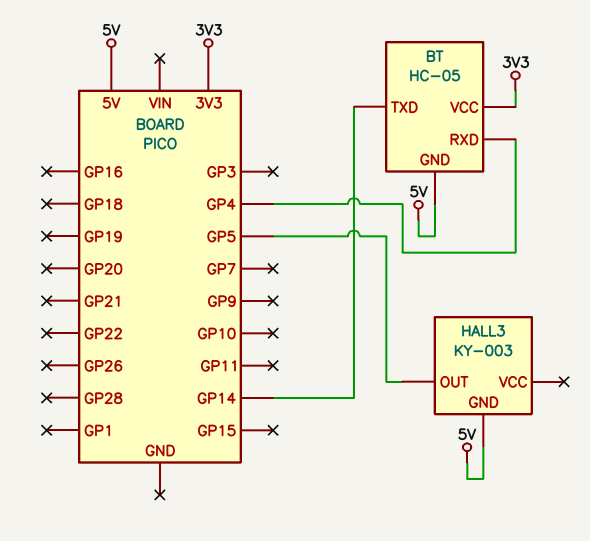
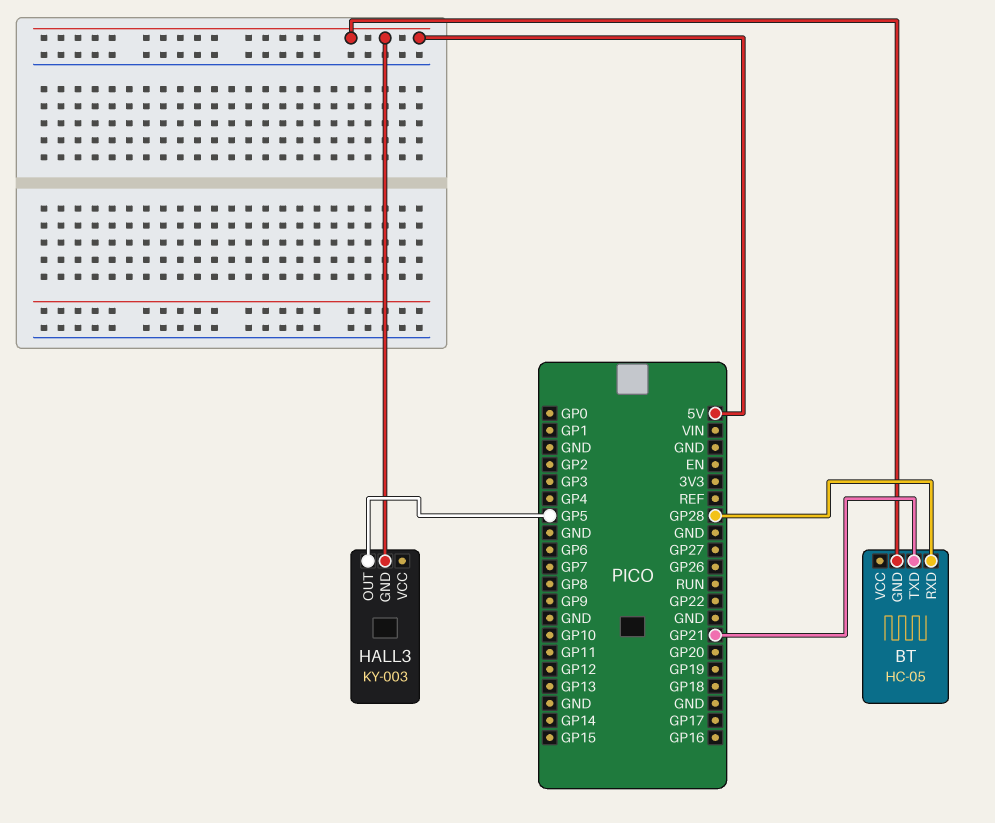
BT pin RXD: GP4 -> GP28
BT pin TXD: GP14 -> GP21
BT pin VCC: 3V3 -> none

